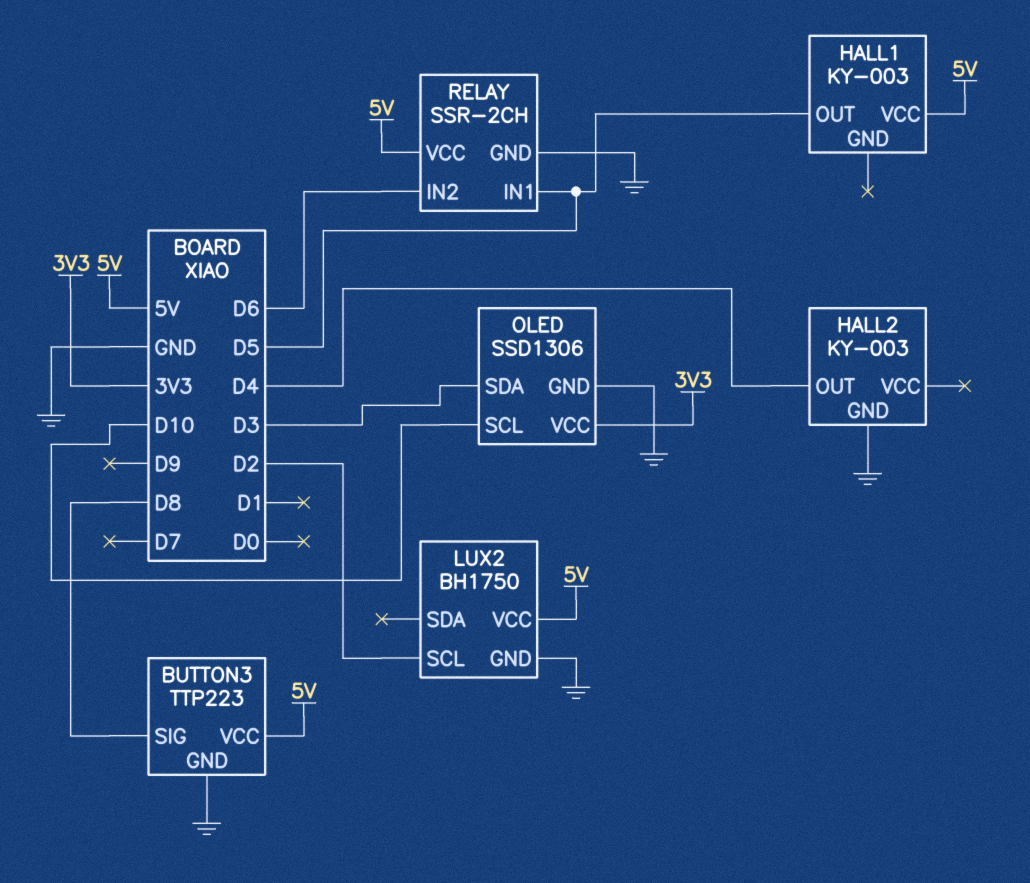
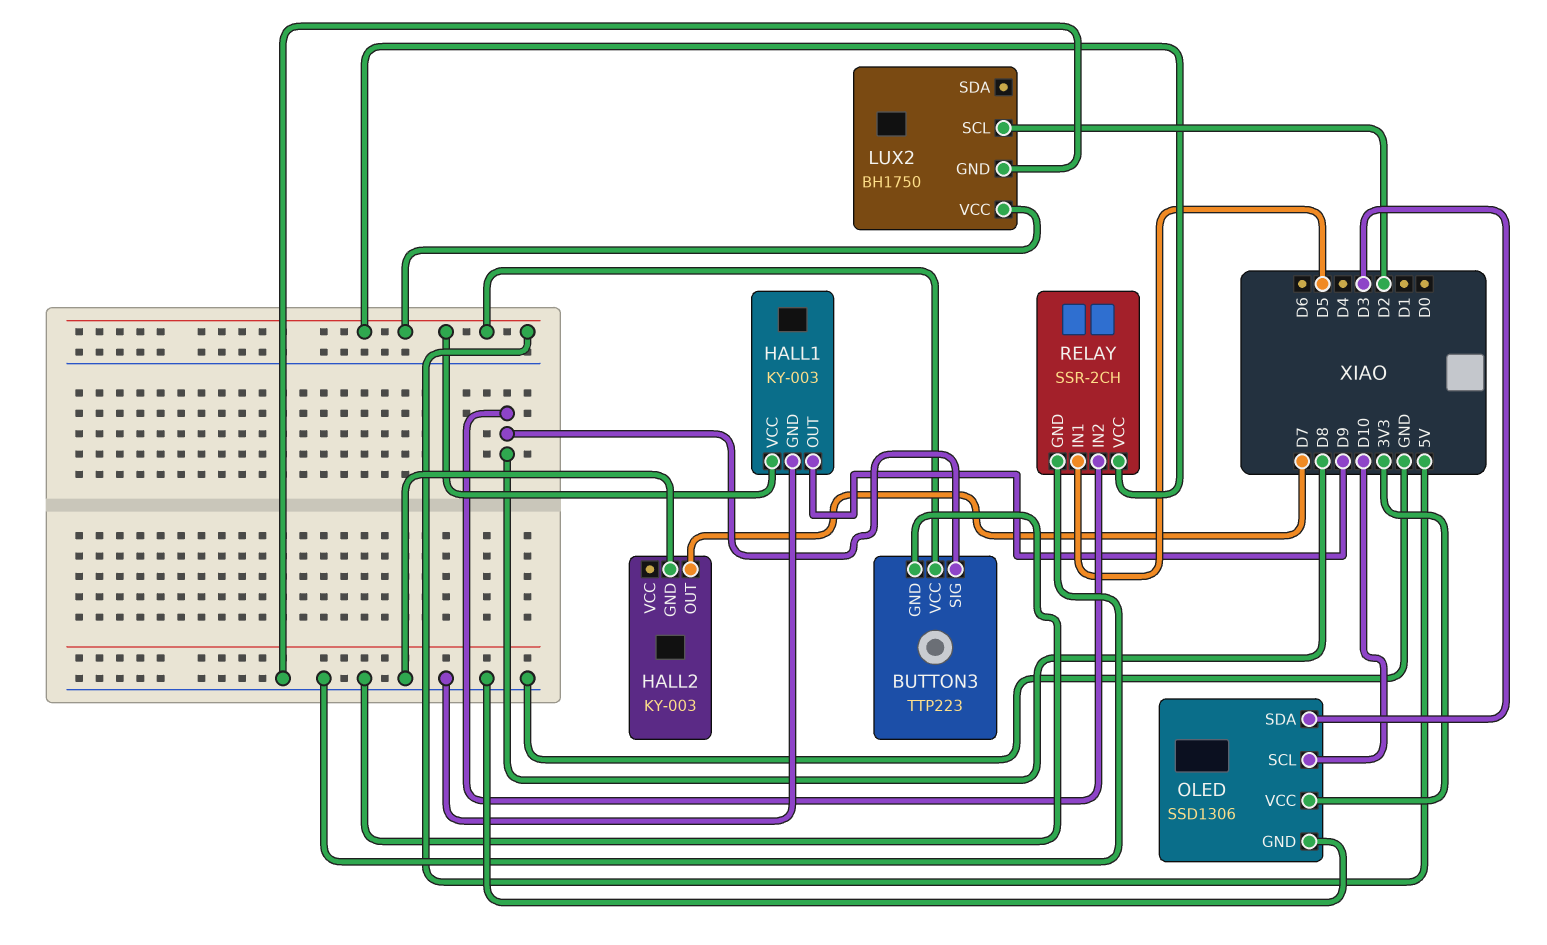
HALL1 pin GND: none -> GND
HALL1 pin OUT: D5 -> D9
HALL2 pin OUT: D4 -> D7
RELAY pin IN2: D6 -> D8

